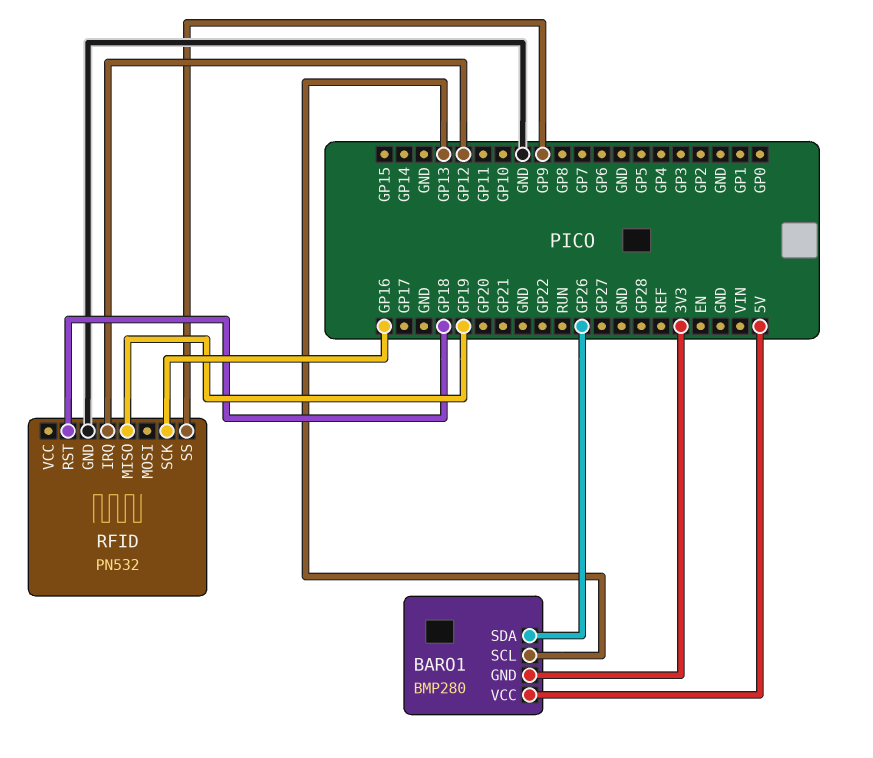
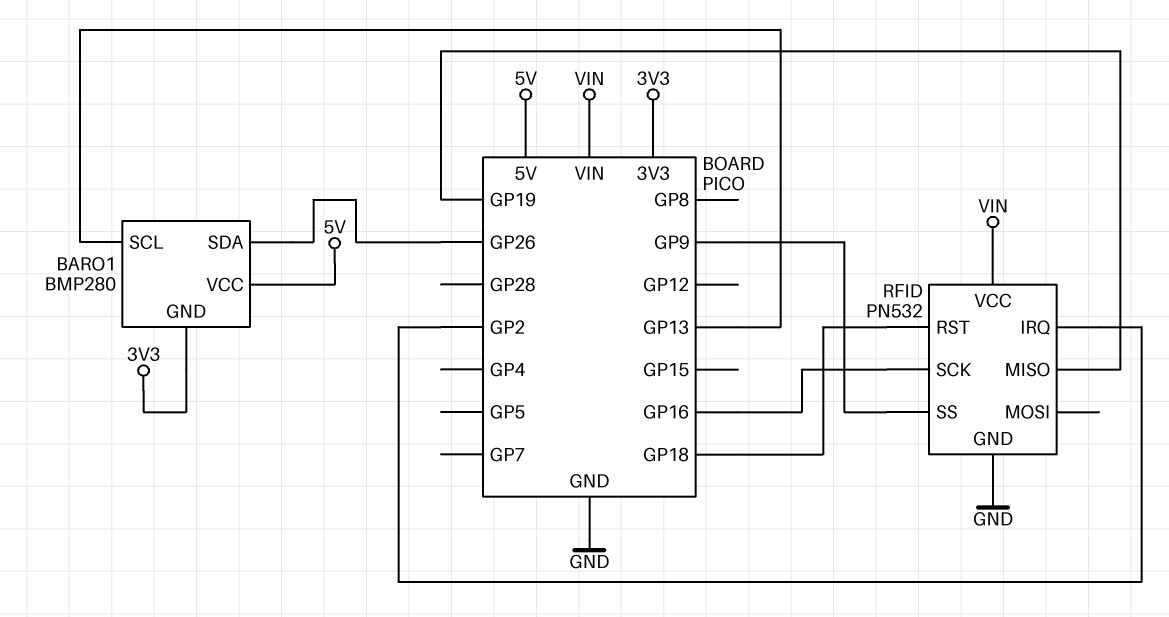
RFID pin IRQ: GP12 -> GP2
RFID pin VCC: none -> VIN

